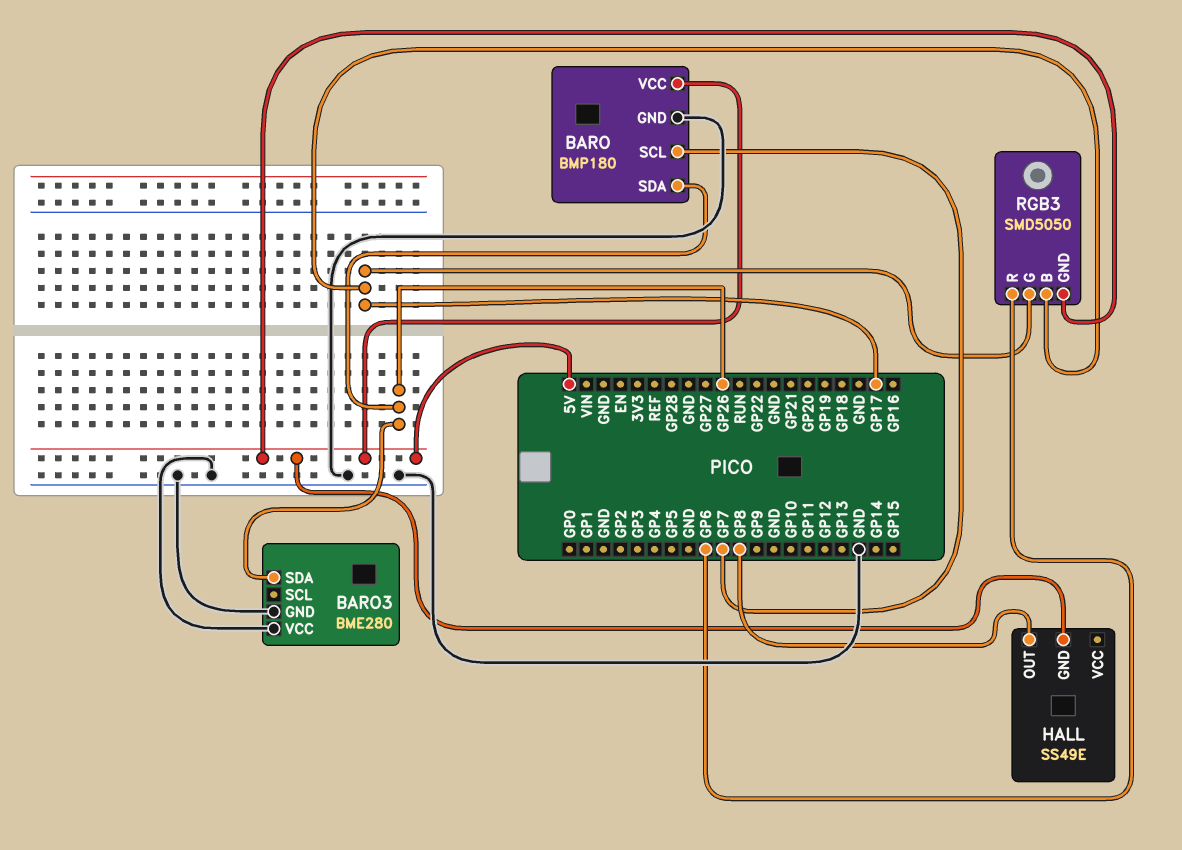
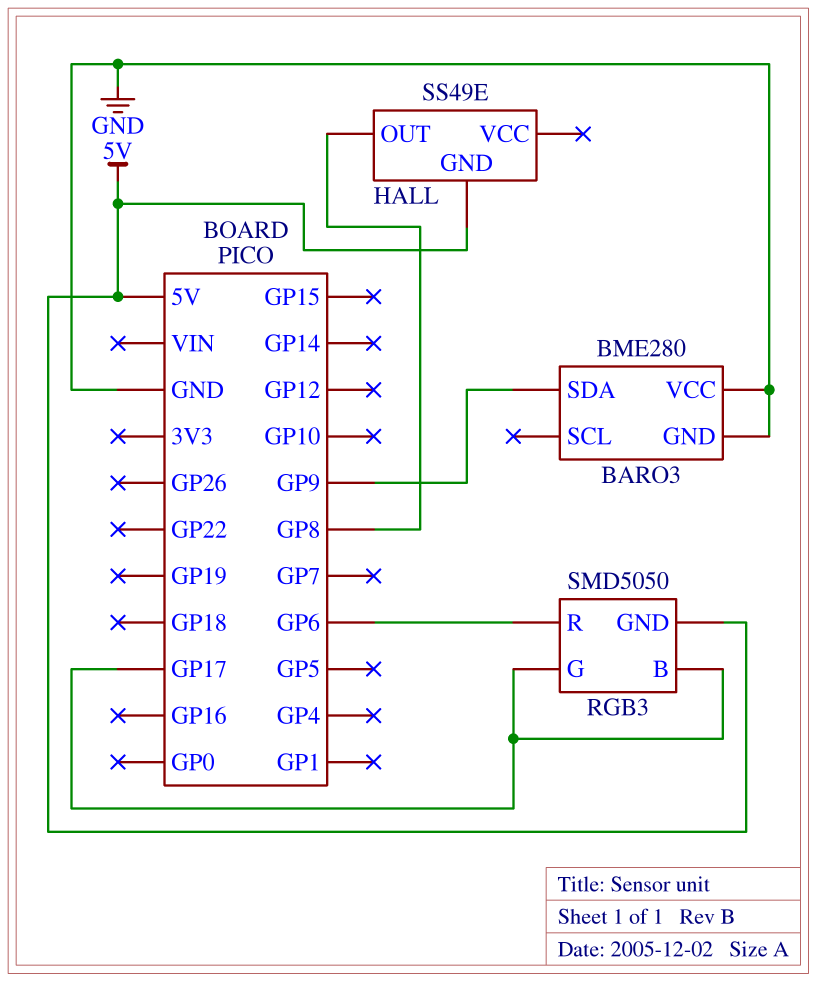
BARO: BMP180 -> none
BARO pin GND: GND -> none
BARO pin SCL: GP7 -> none
BARO pin SDA: GP26 -> none
BARO pin VCC: 5V -> none
BARO3 pin SDA: GP26 -> GP9

